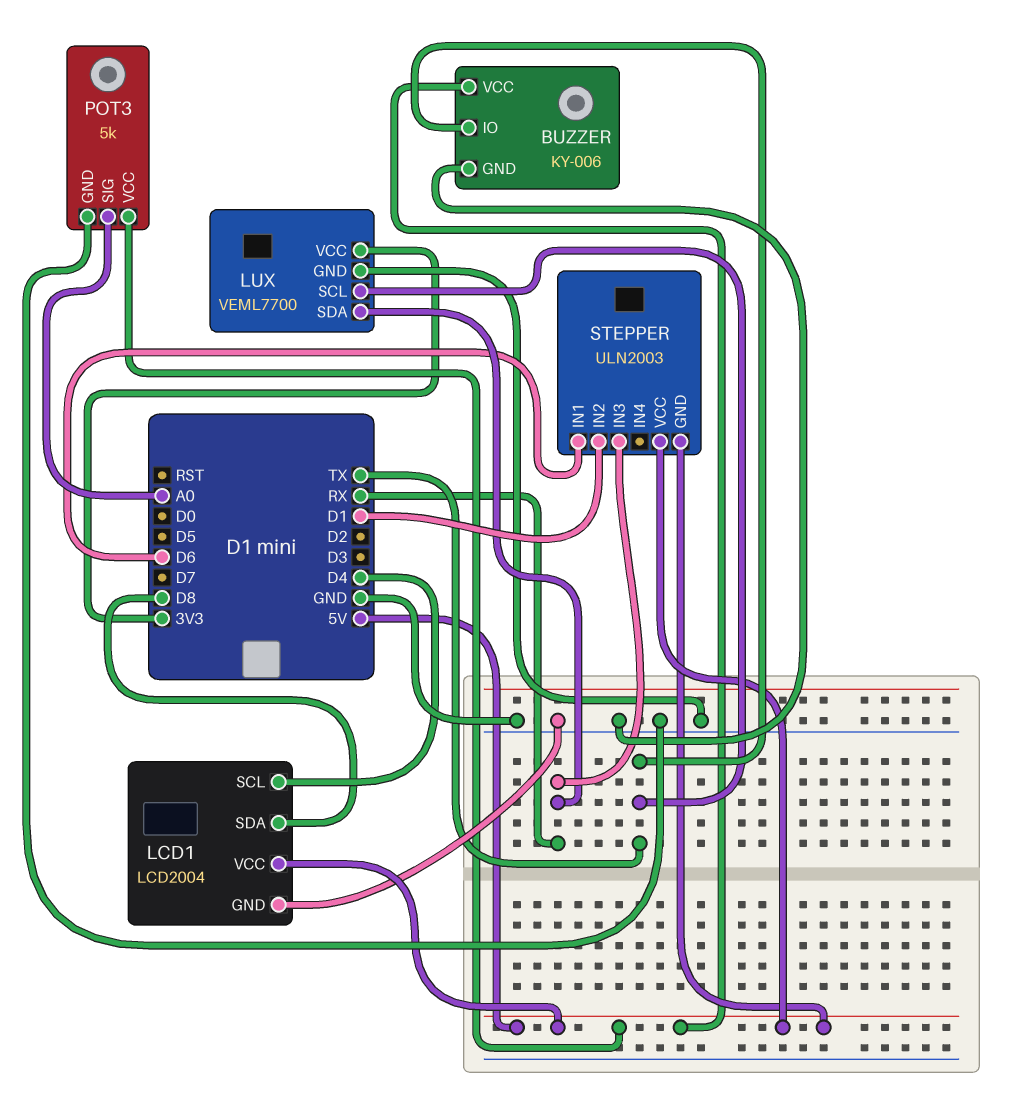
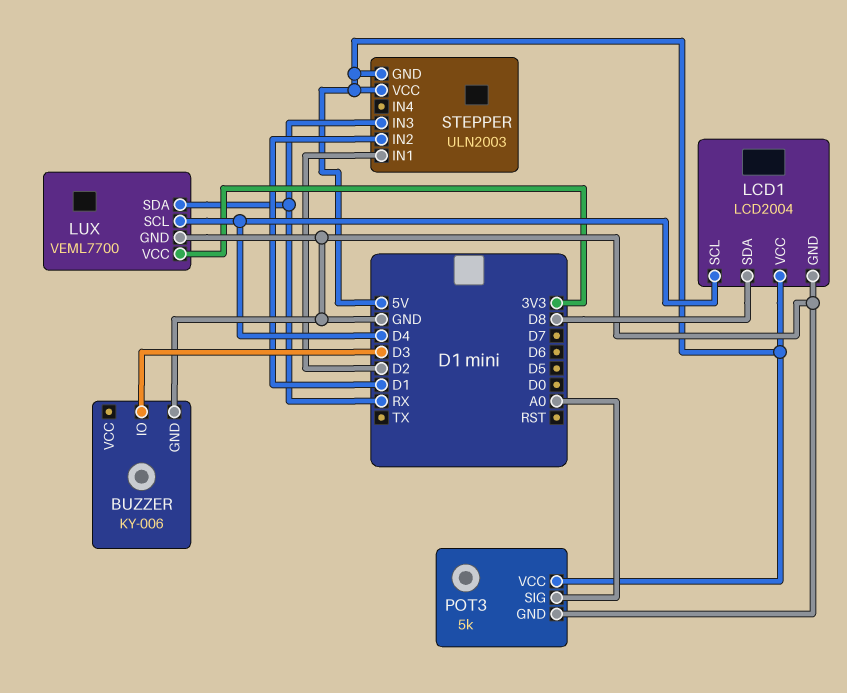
BUZZER pin IO: TX -> D3
BUZZER pin VCC: 5V -> none
LUX pin SCL: TX -> D4
STEPPER pin IN1: D6 -> D2

